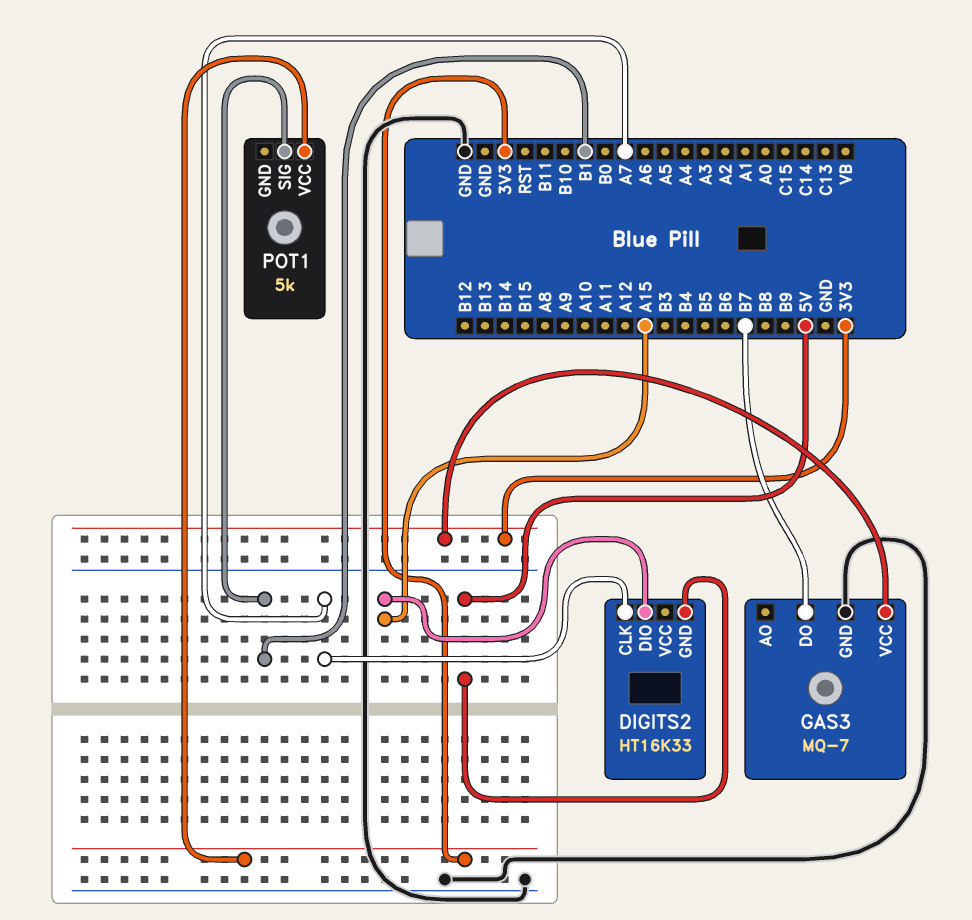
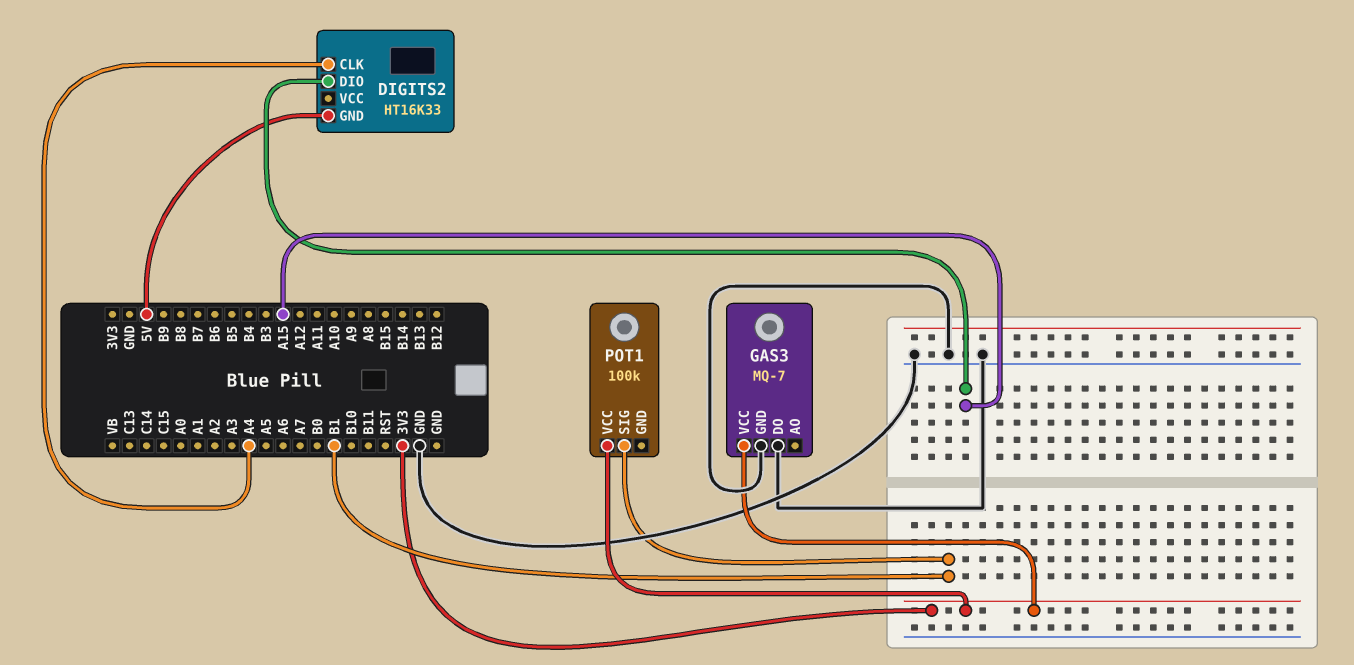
DIGITS2 pin CLK: A7 -> A4
GAS3 pin DO: B7 -> GND
POT1: 5k -> 100k

